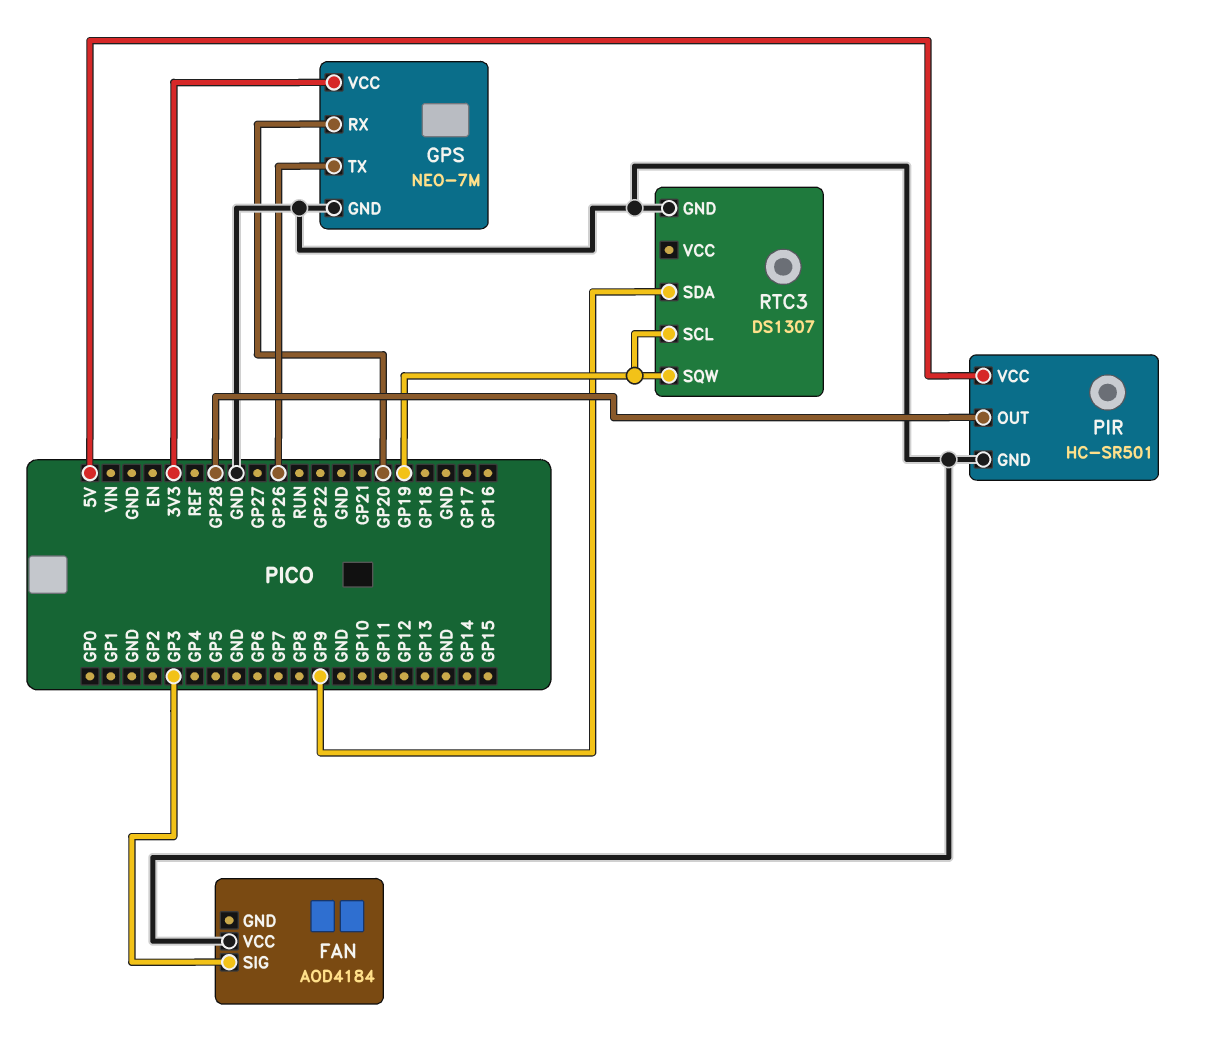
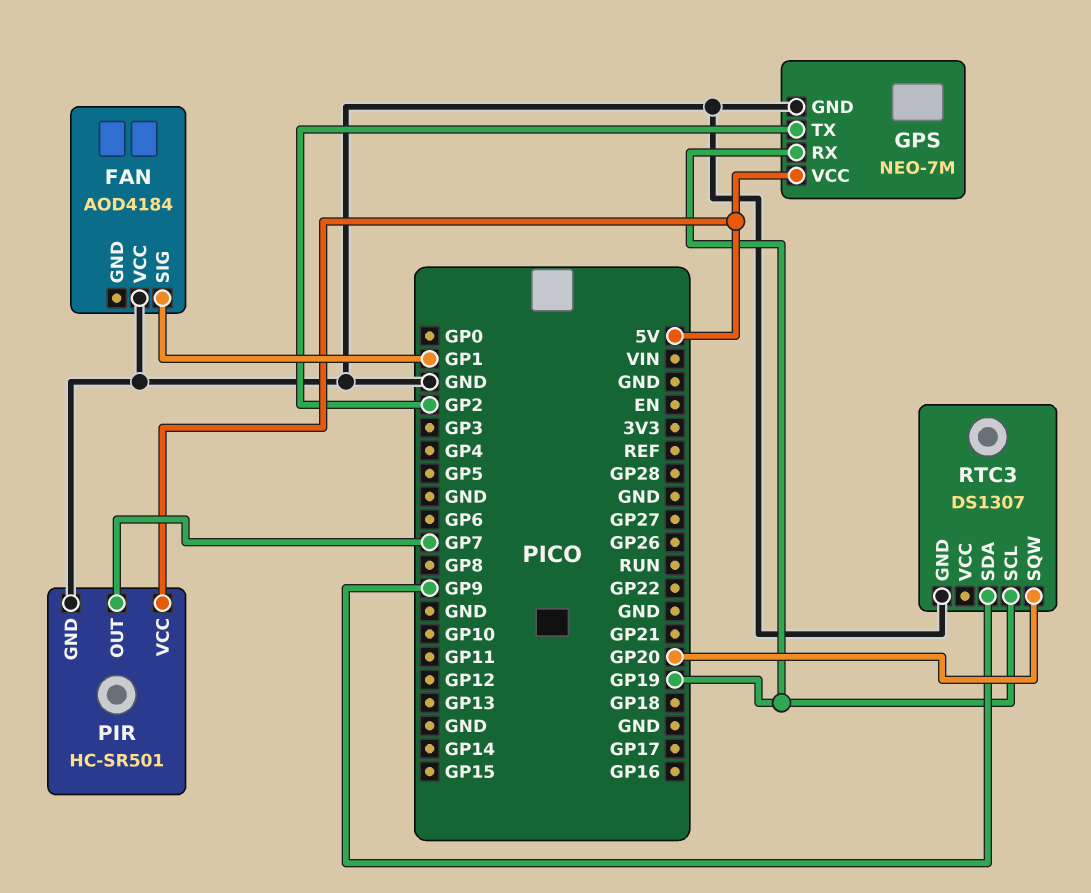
FAN pin SIG: GP3 -> GP1
GPS pin RX: GP20 -> GP19
GPS pin TX: GP26 -> GP2
GPS pin VCC: 3V3 -> 5V
PIR pin OUT: GP28 -> GP7
RTC3 pin SQW: GP19 -> GP20

